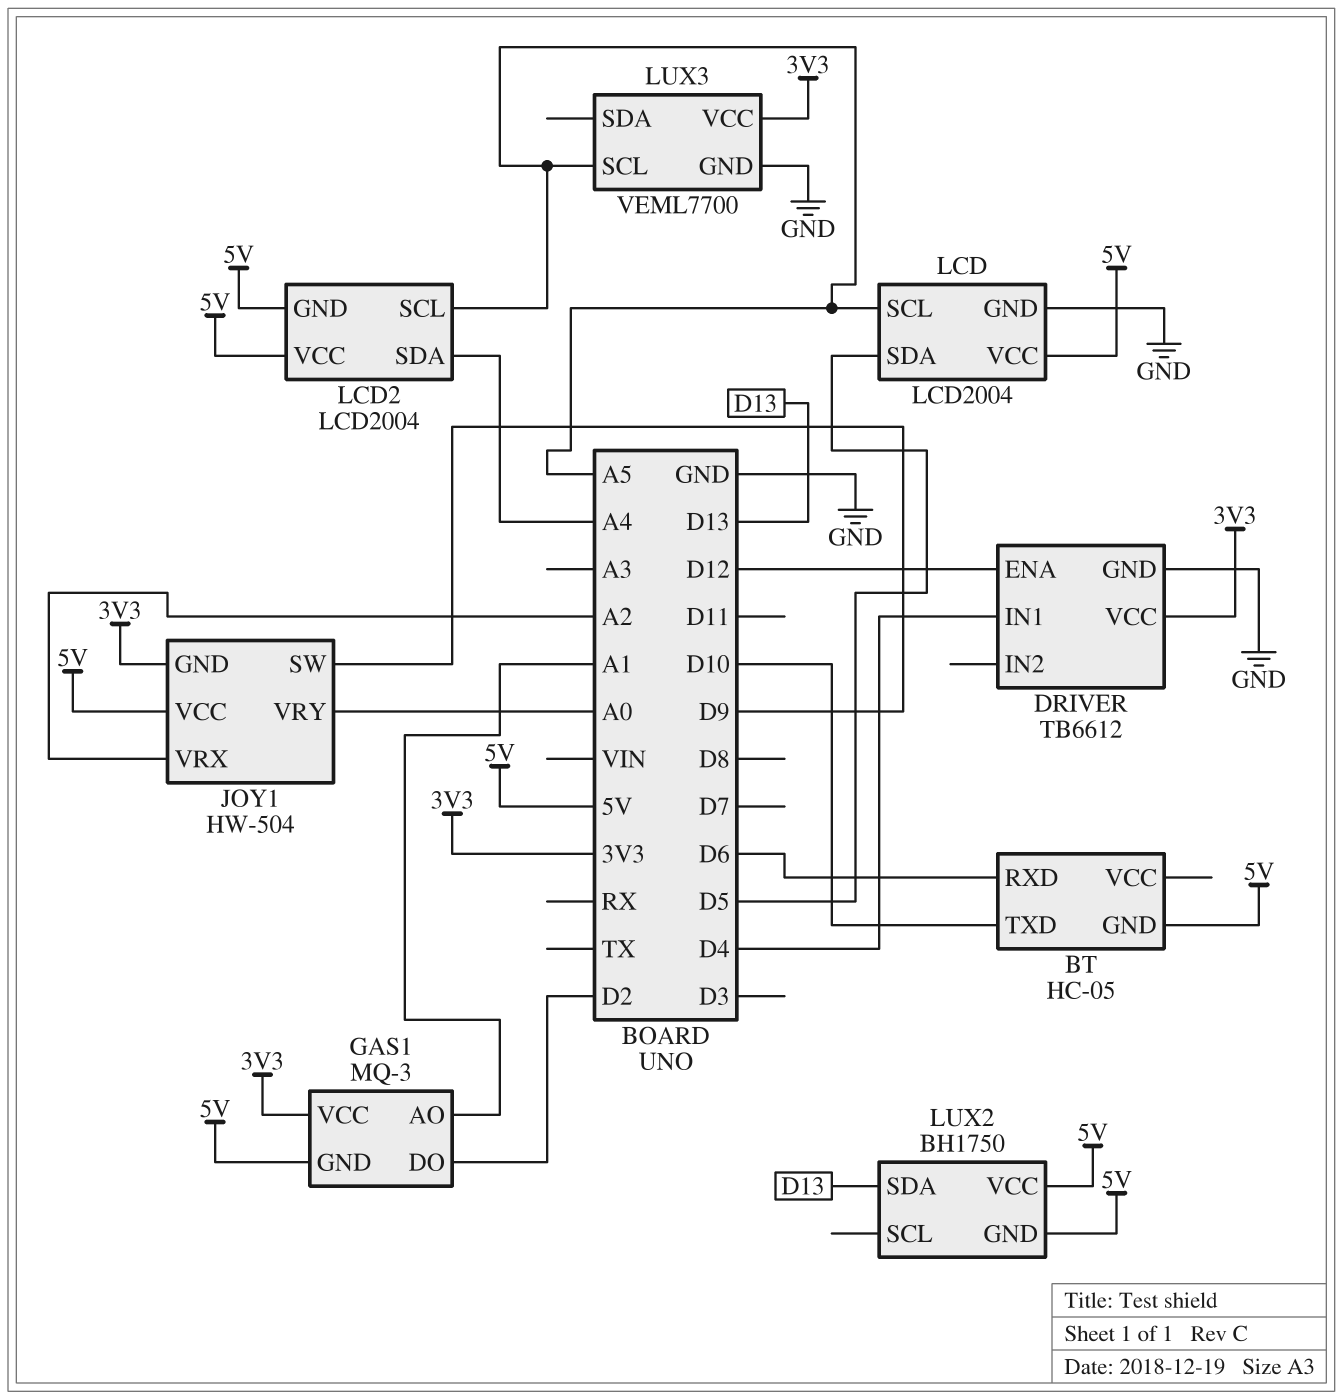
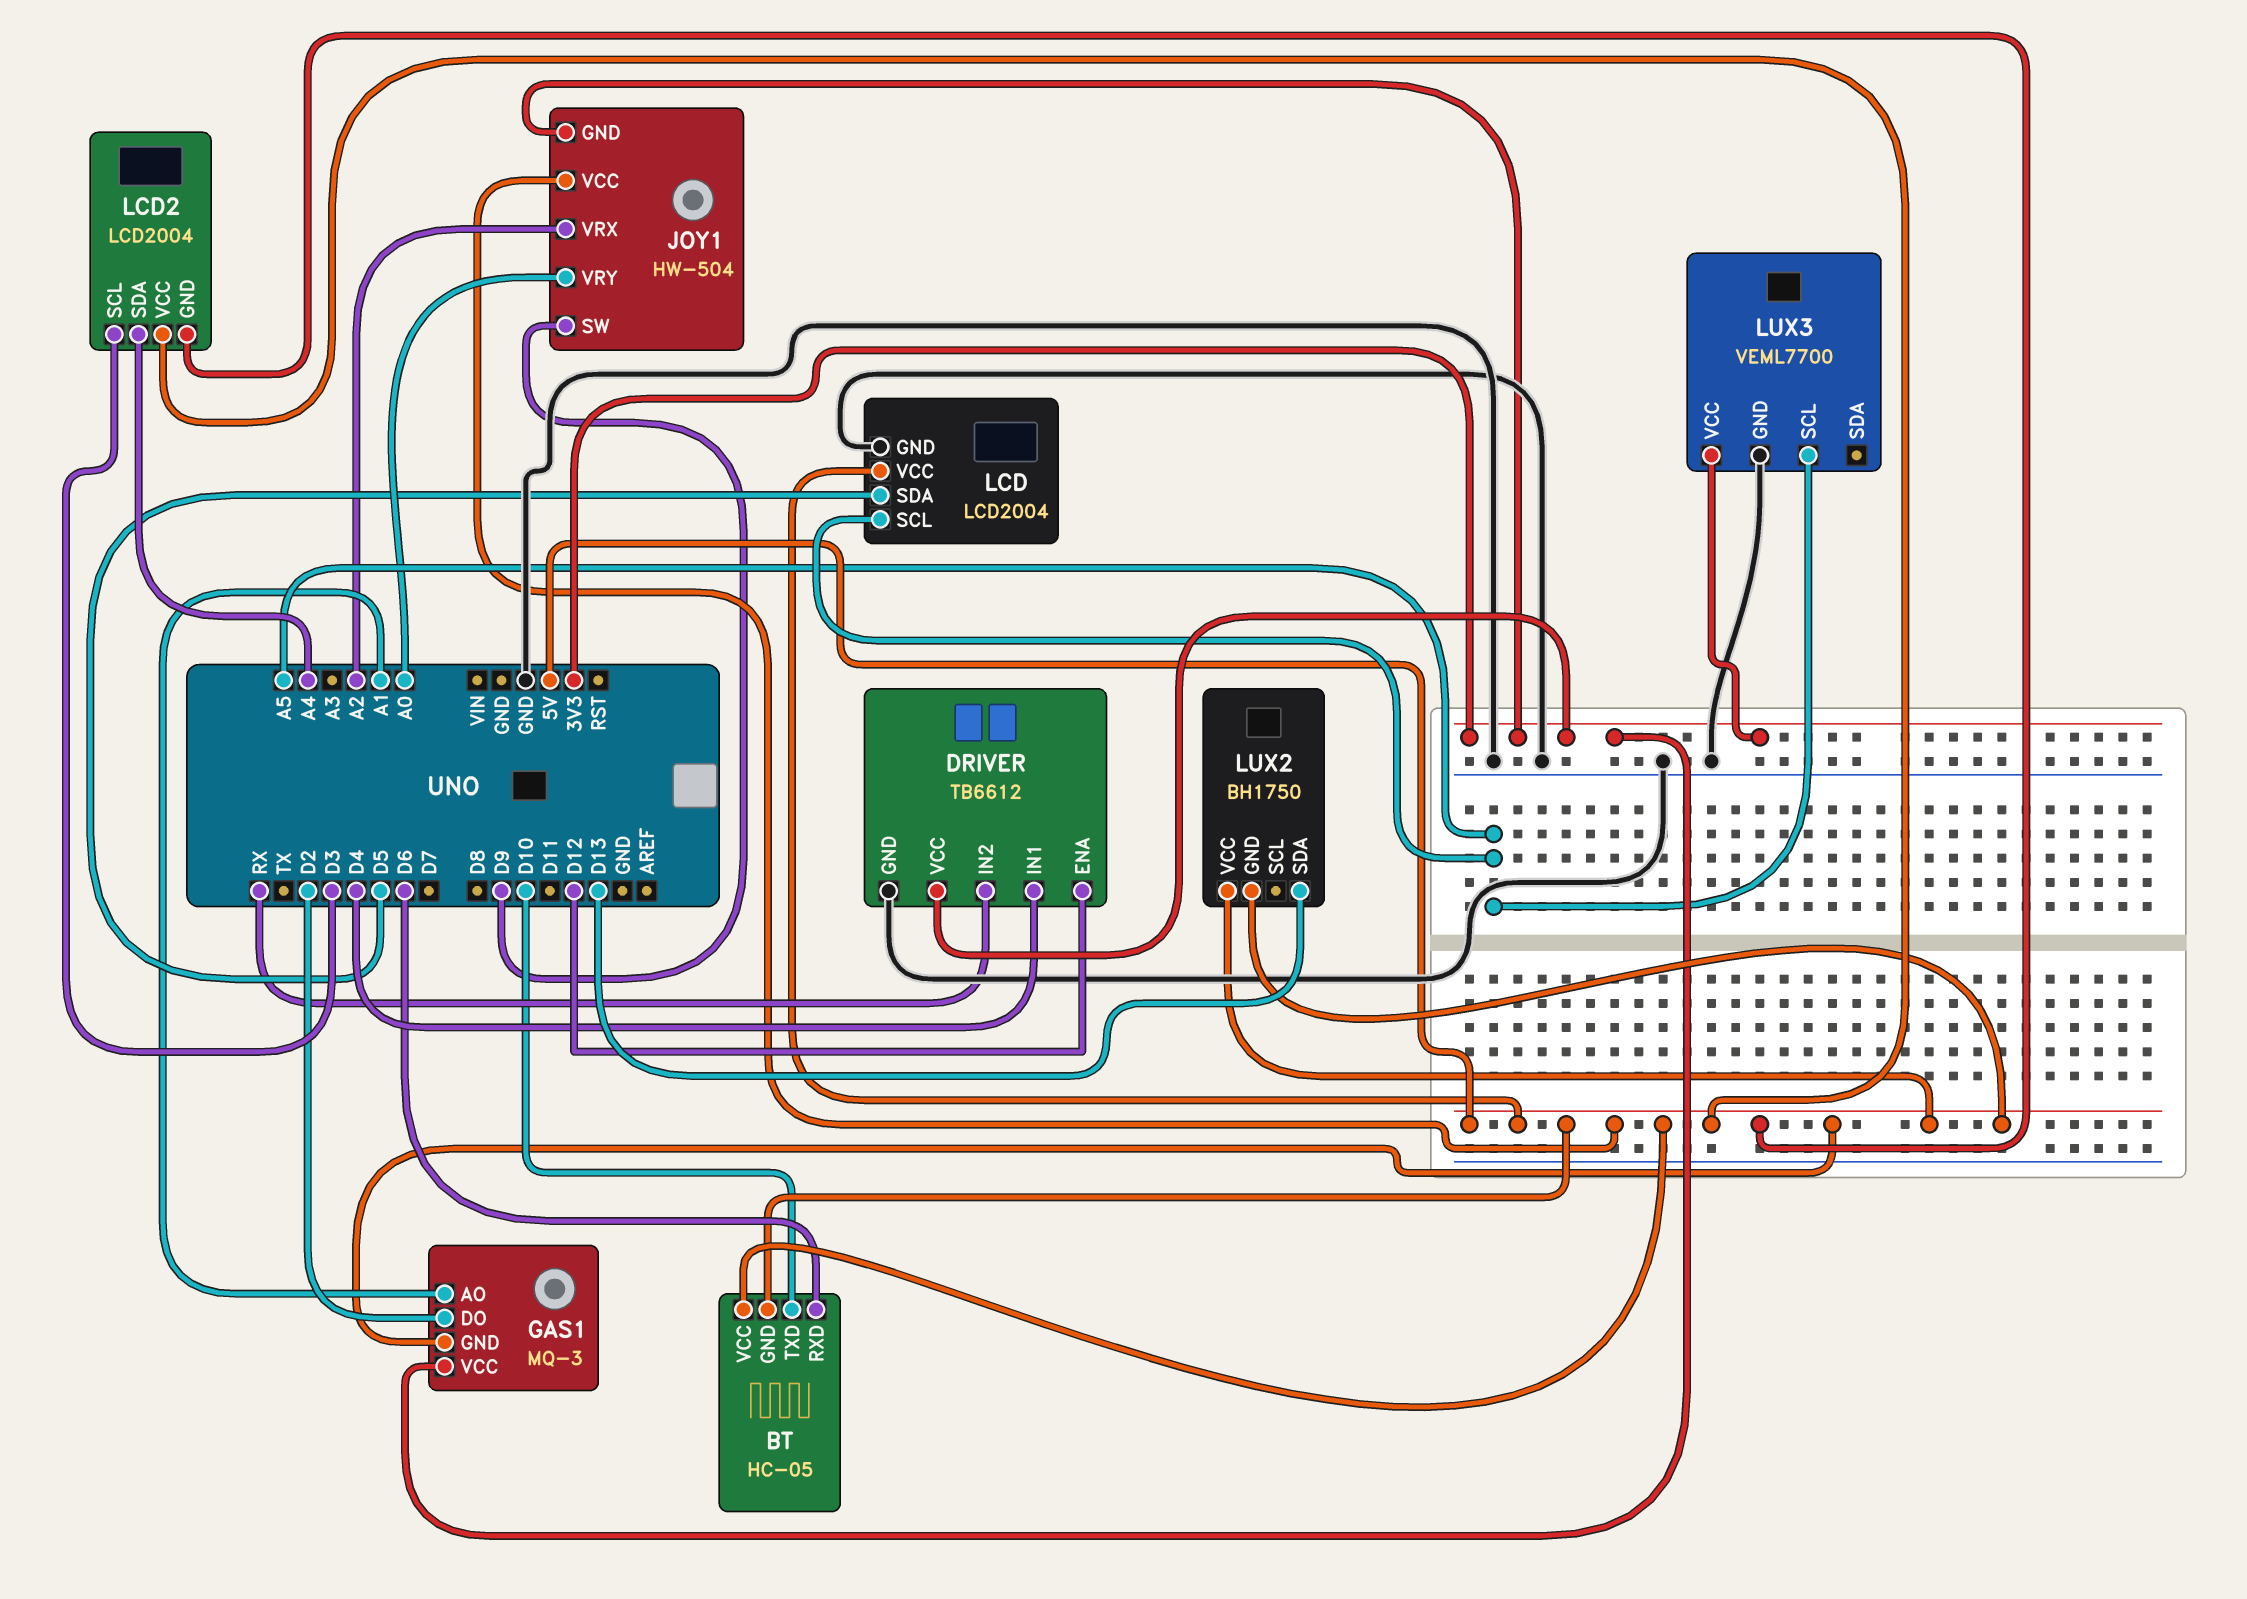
BT pin VCC: none -> 5V
DRIVER pin IN2: none -> RX
LCD2 pin SCL: A5 -> D3

